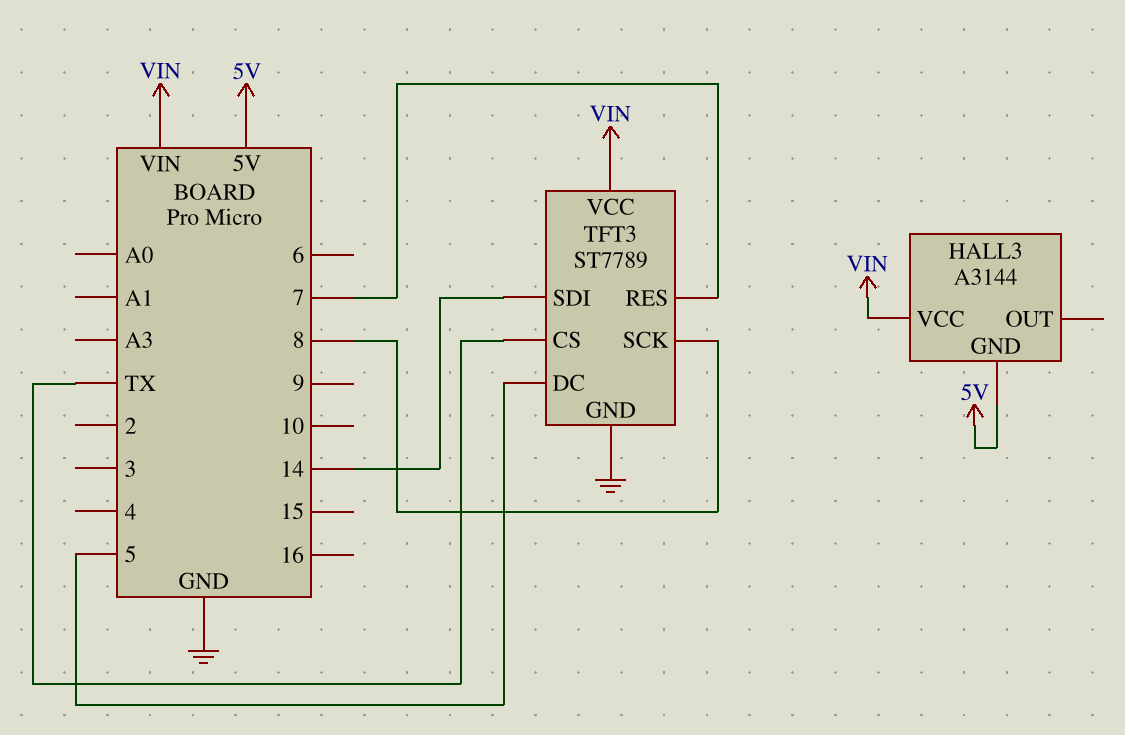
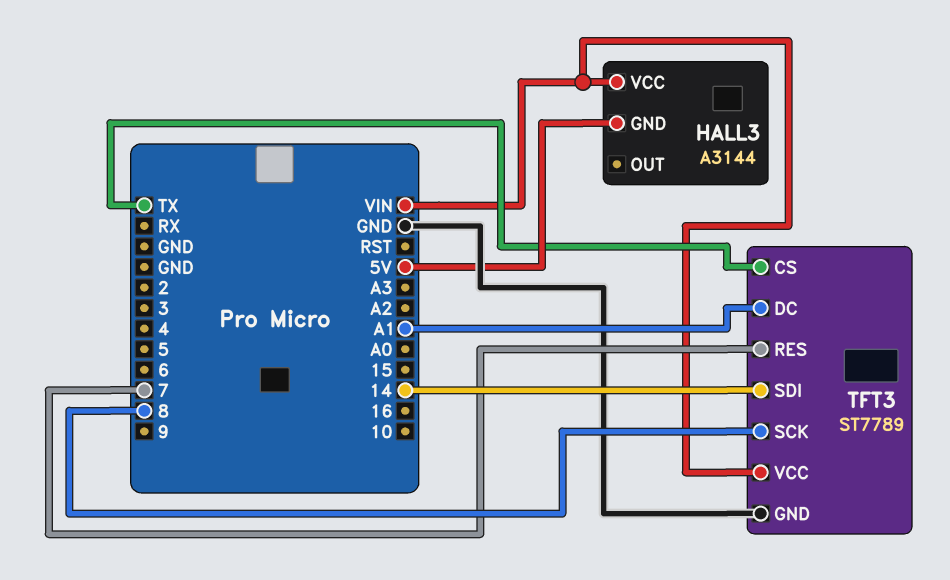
TFT3 pin DC: 5 -> A1

